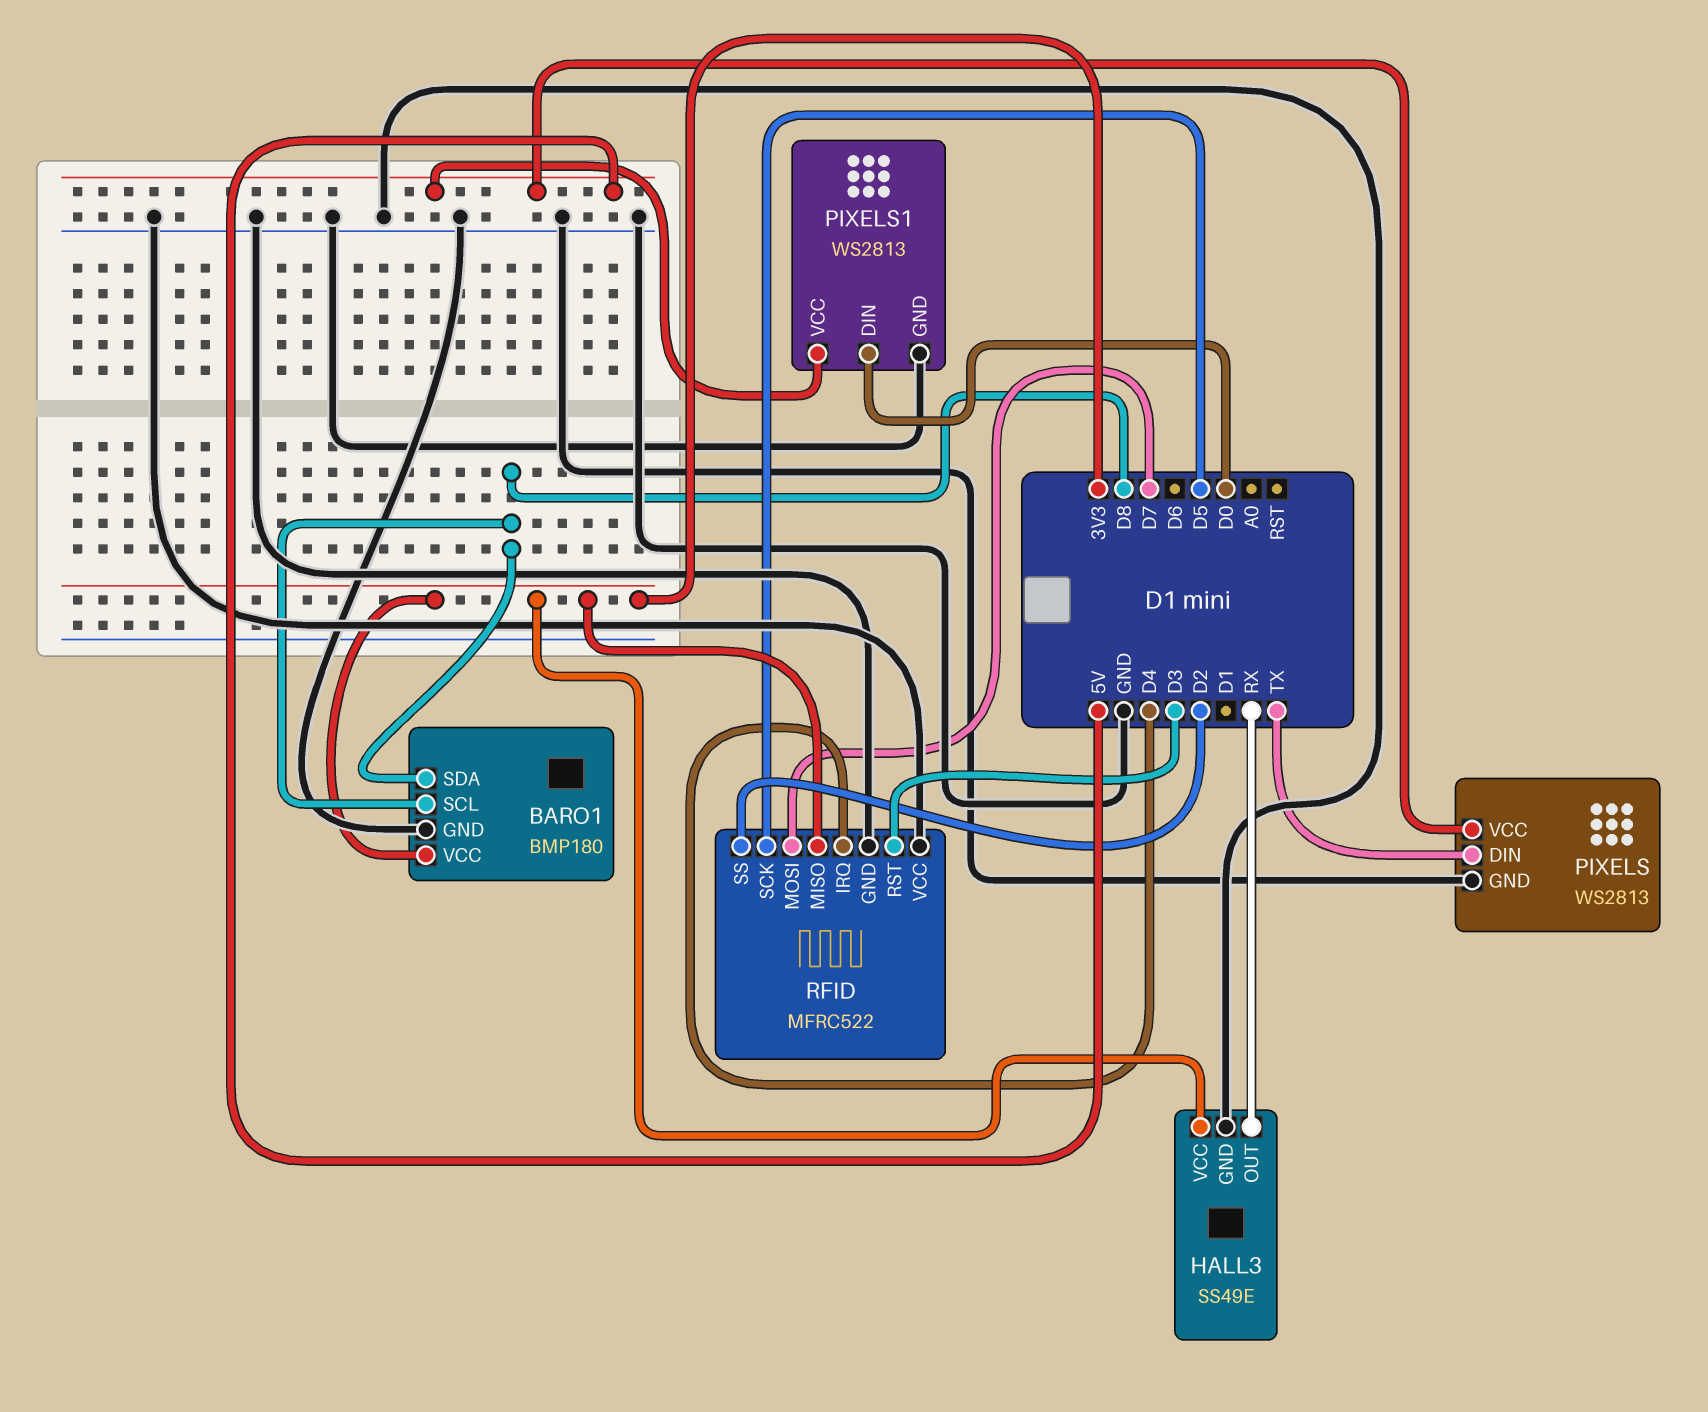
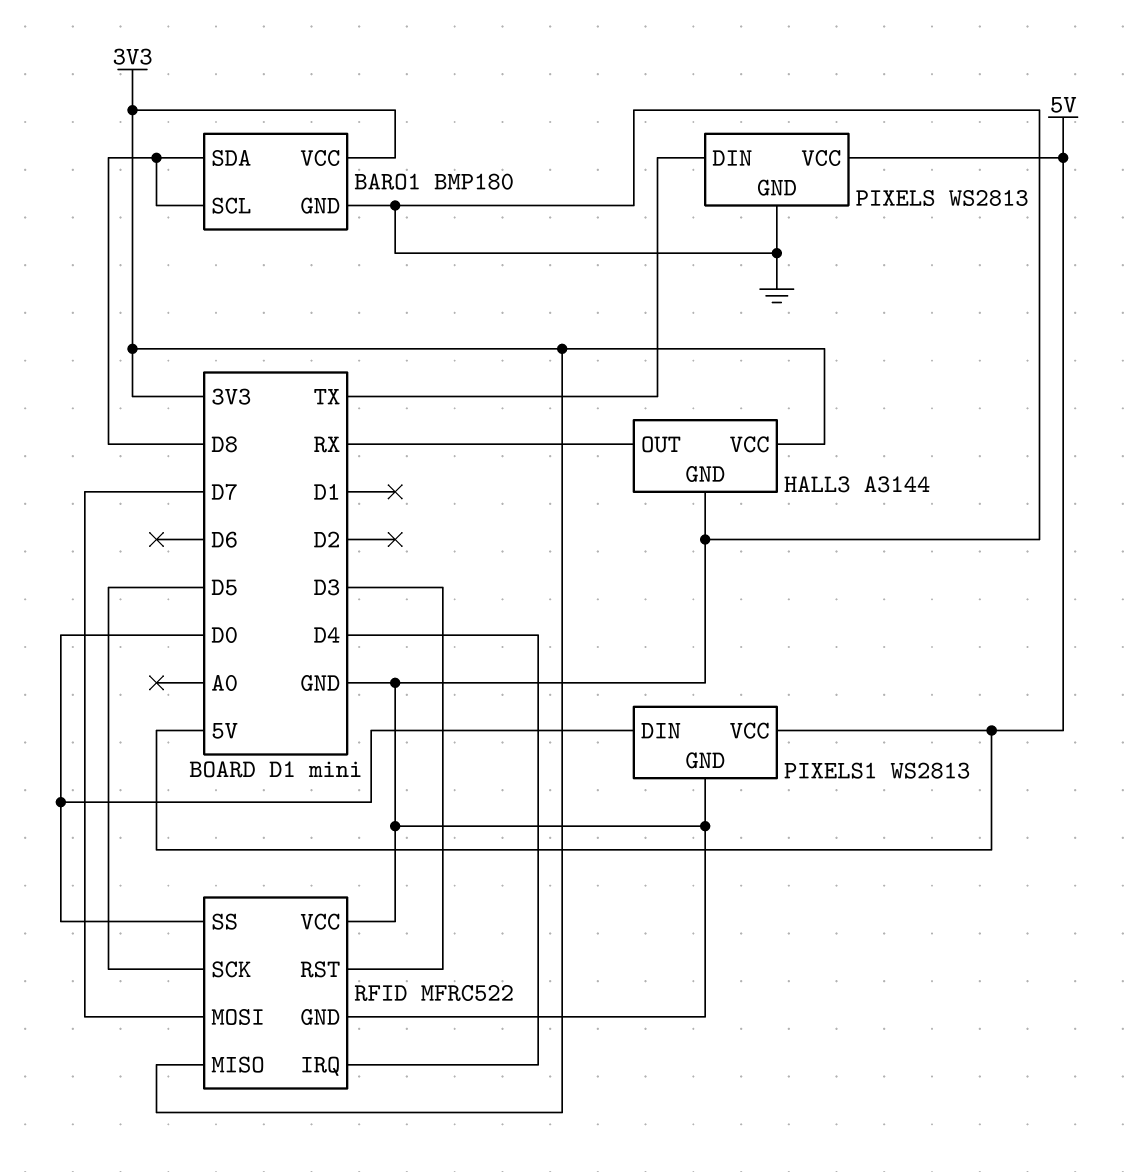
HALL3: SS49E -> A3144
RFID pin SS: D2 -> D0

